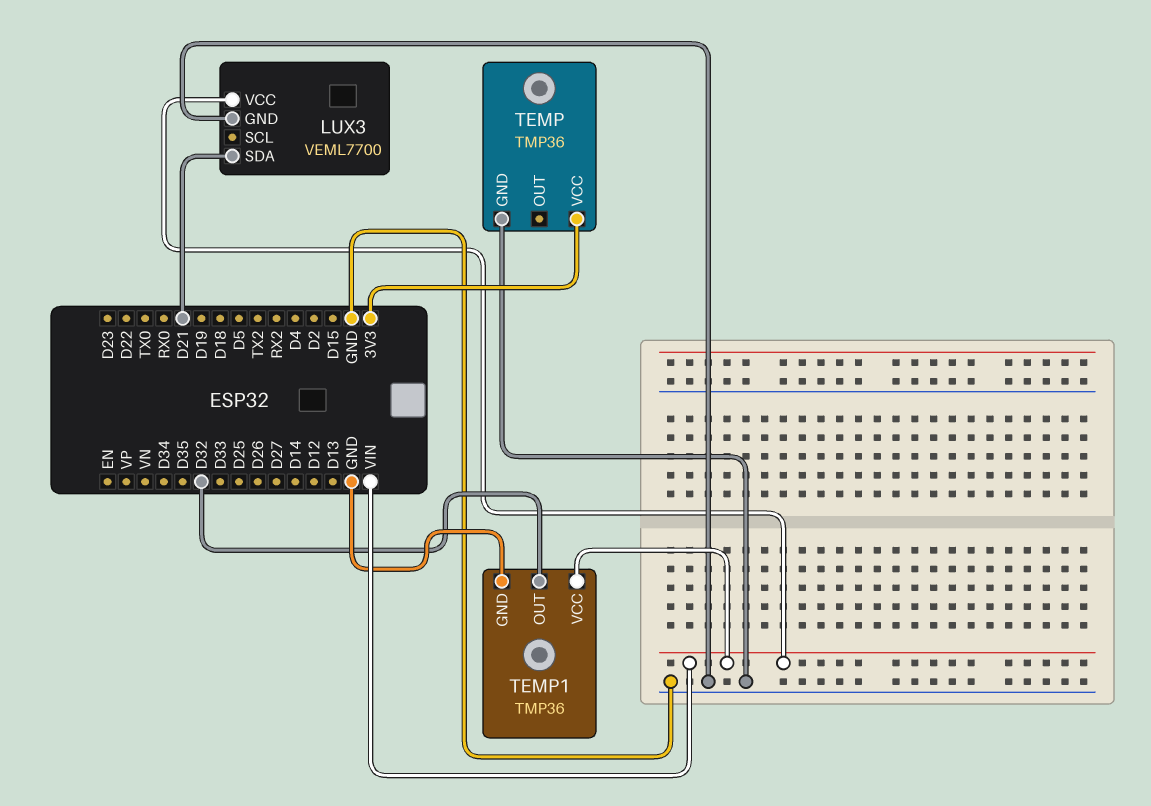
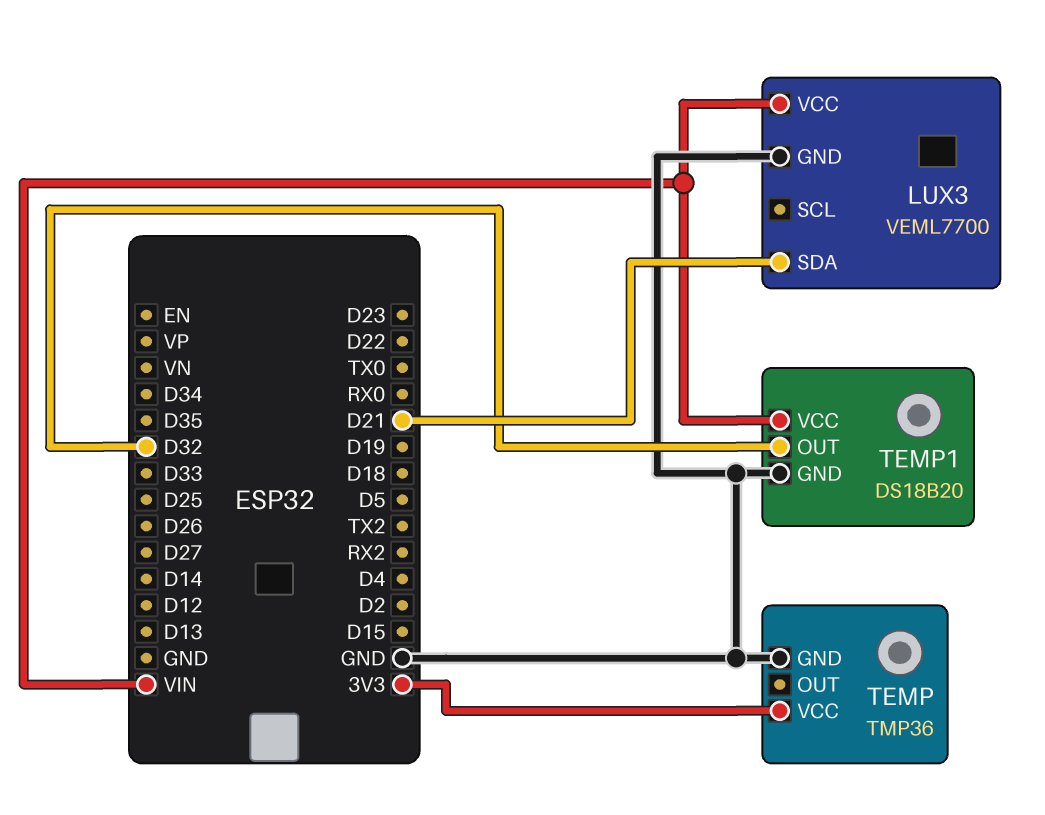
TEMP1: TMP36 -> DS18B20

